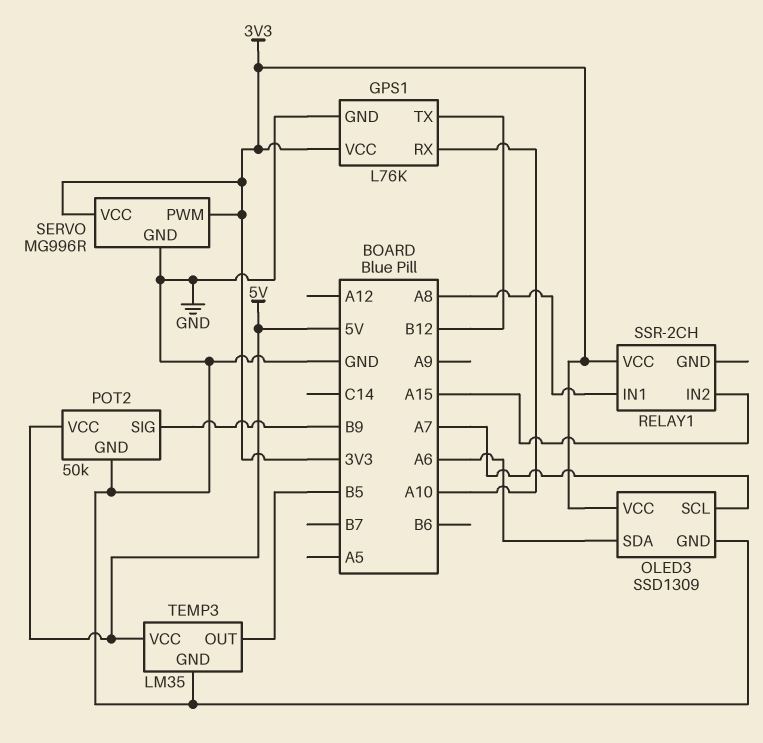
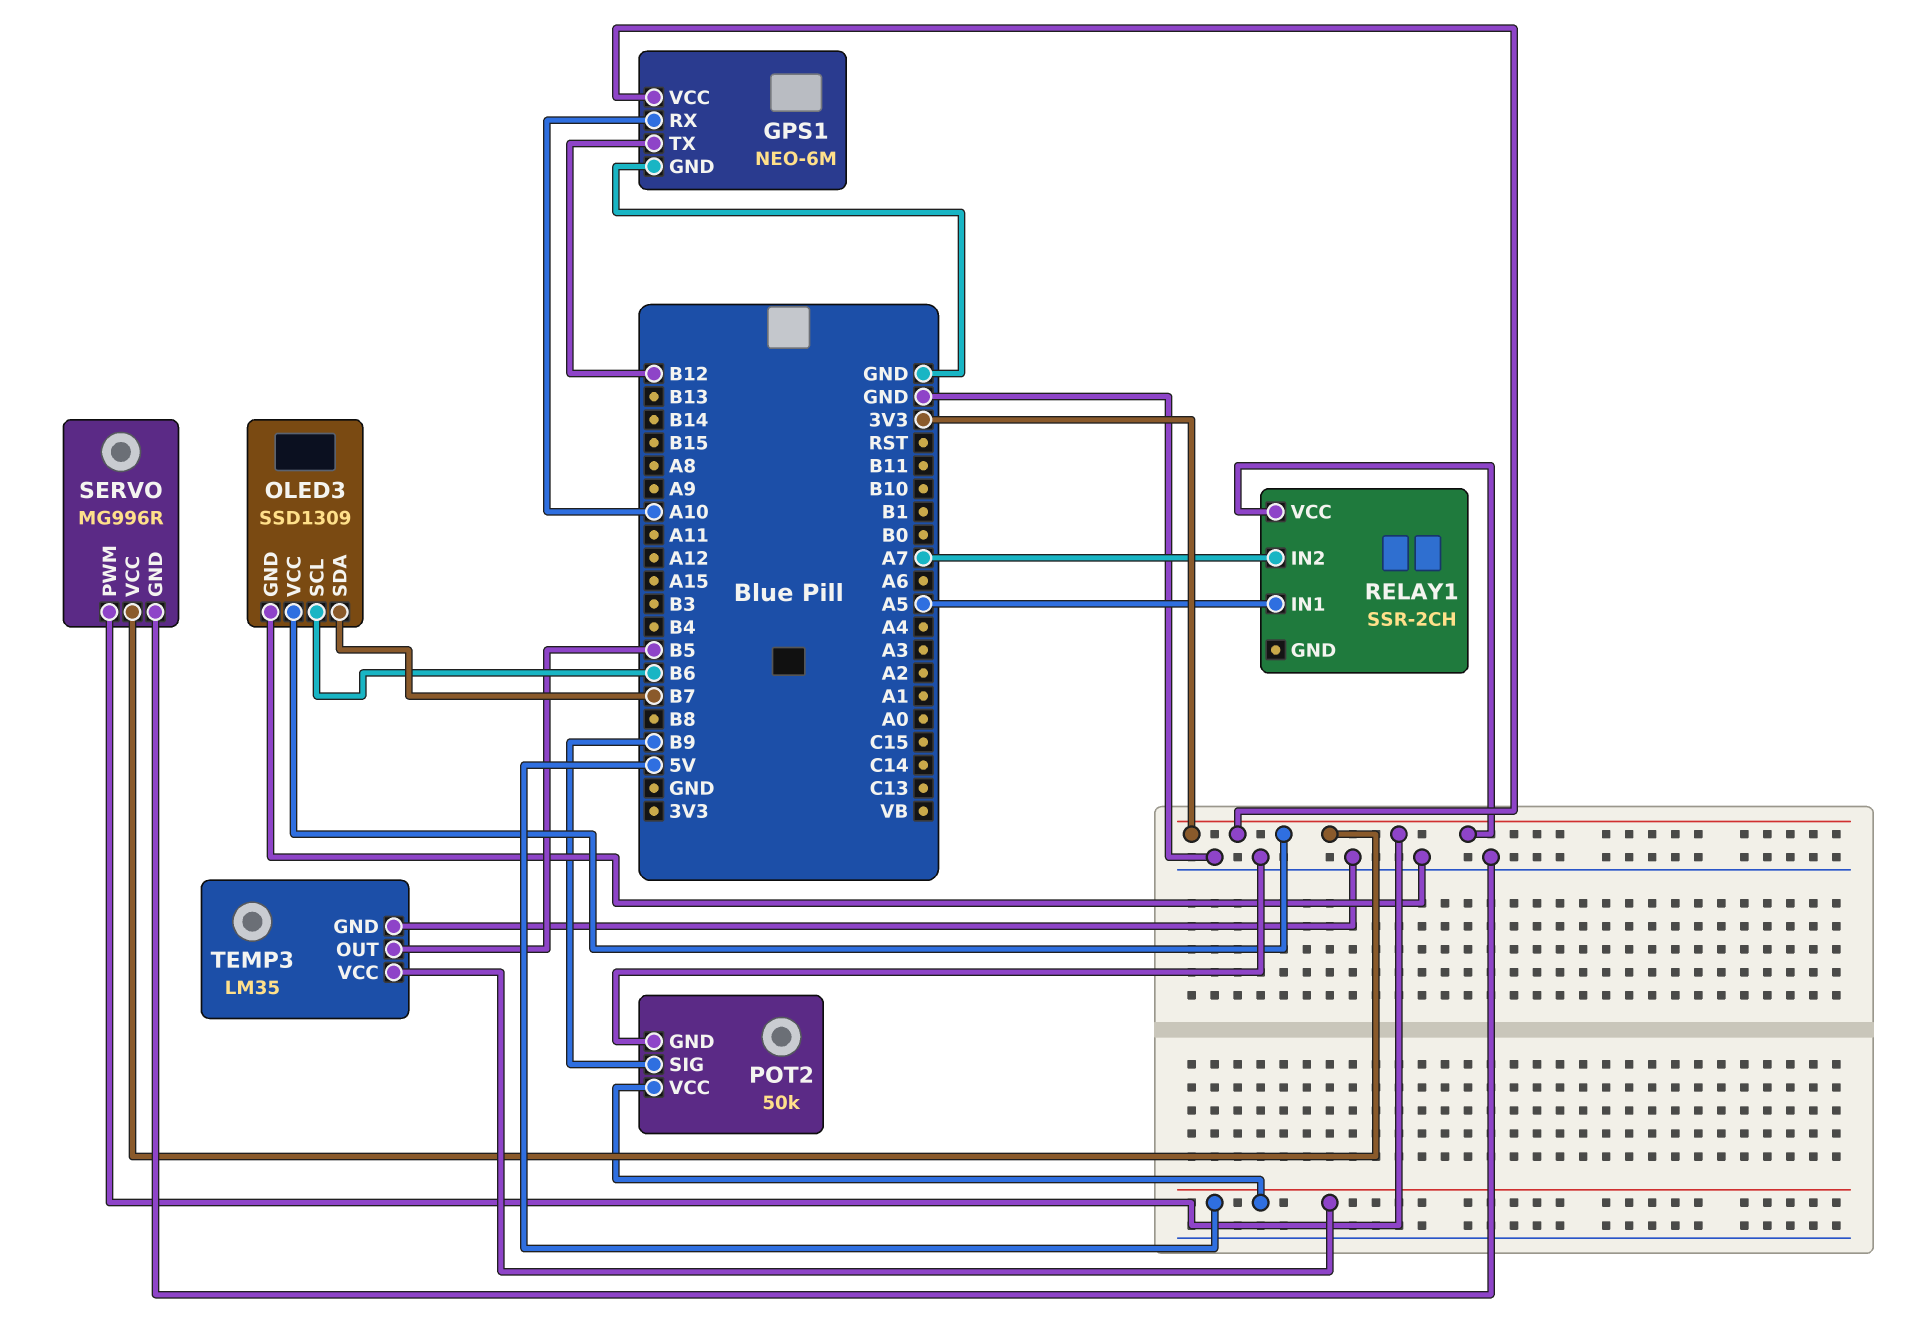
GPS1: L76K -> NEO-6M
OLED3 pin SCL: A7 -> B6
OLED3 pin SDA: A6 -> B7
RELAY1 pin IN1: A8 -> A5
RELAY1 pin IN2: A15 -> A7

